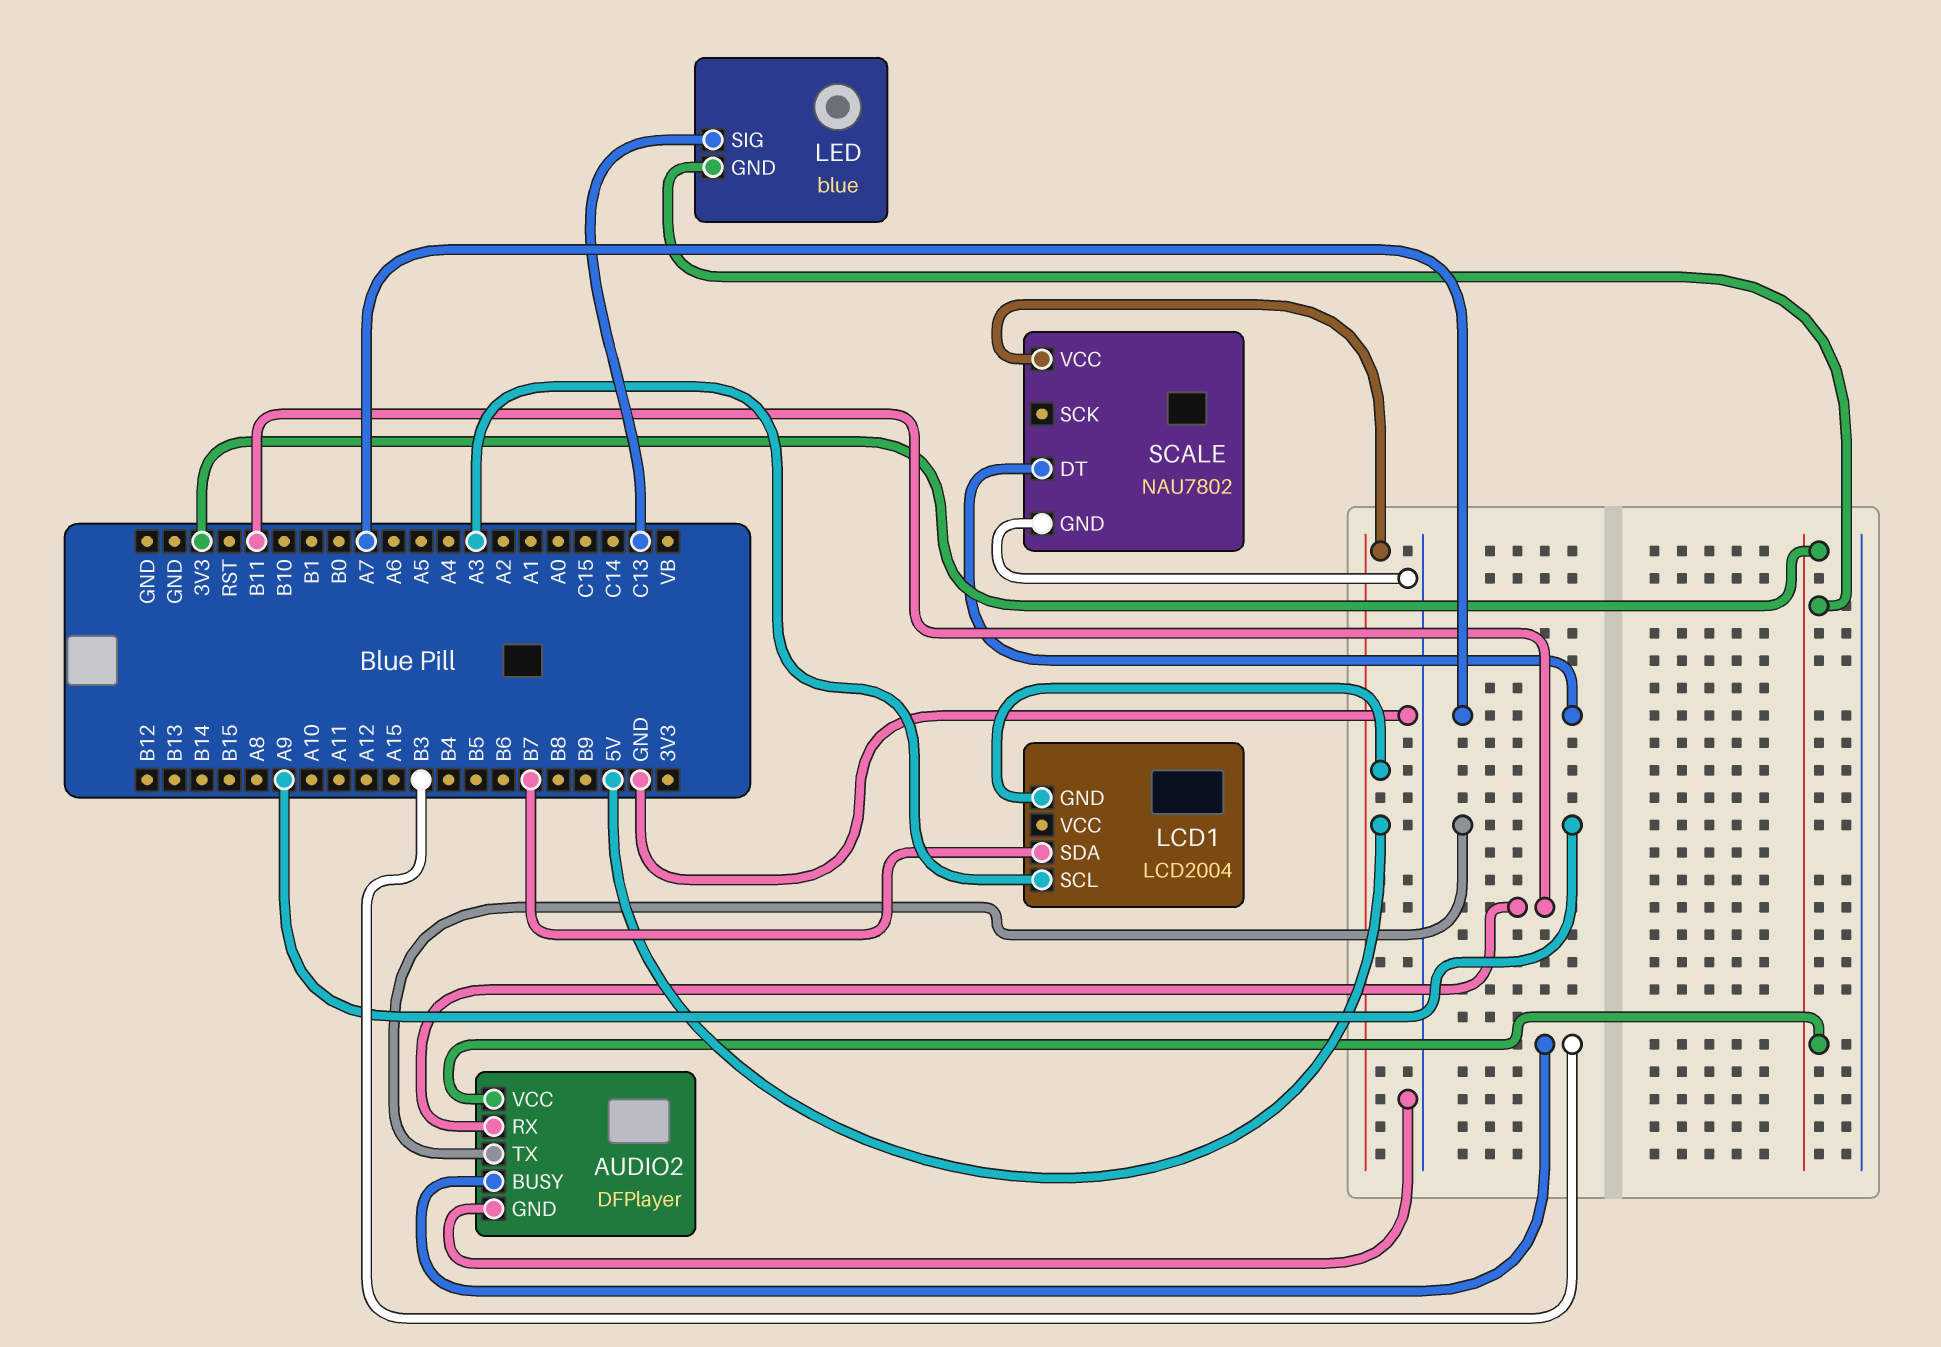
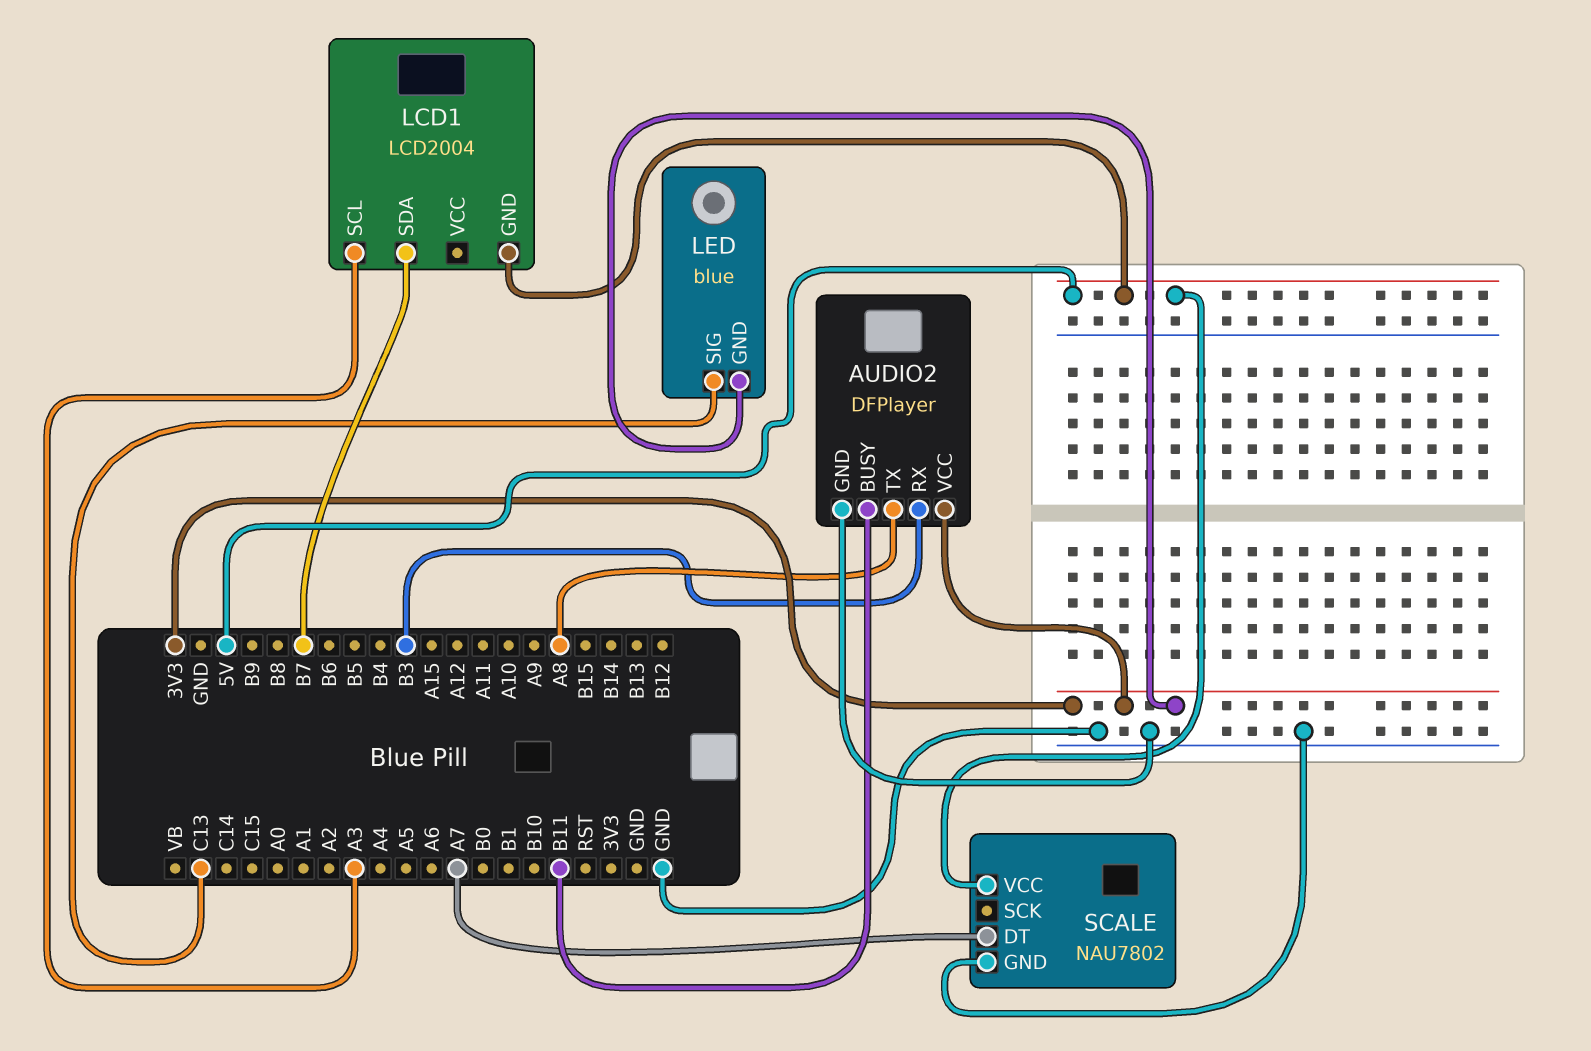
AUDIO2 pin BUSY: B3 -> B11
AUDIO2 pin RX: B11 -> B3
AUDIO2 pin TX: A9 -> A8

